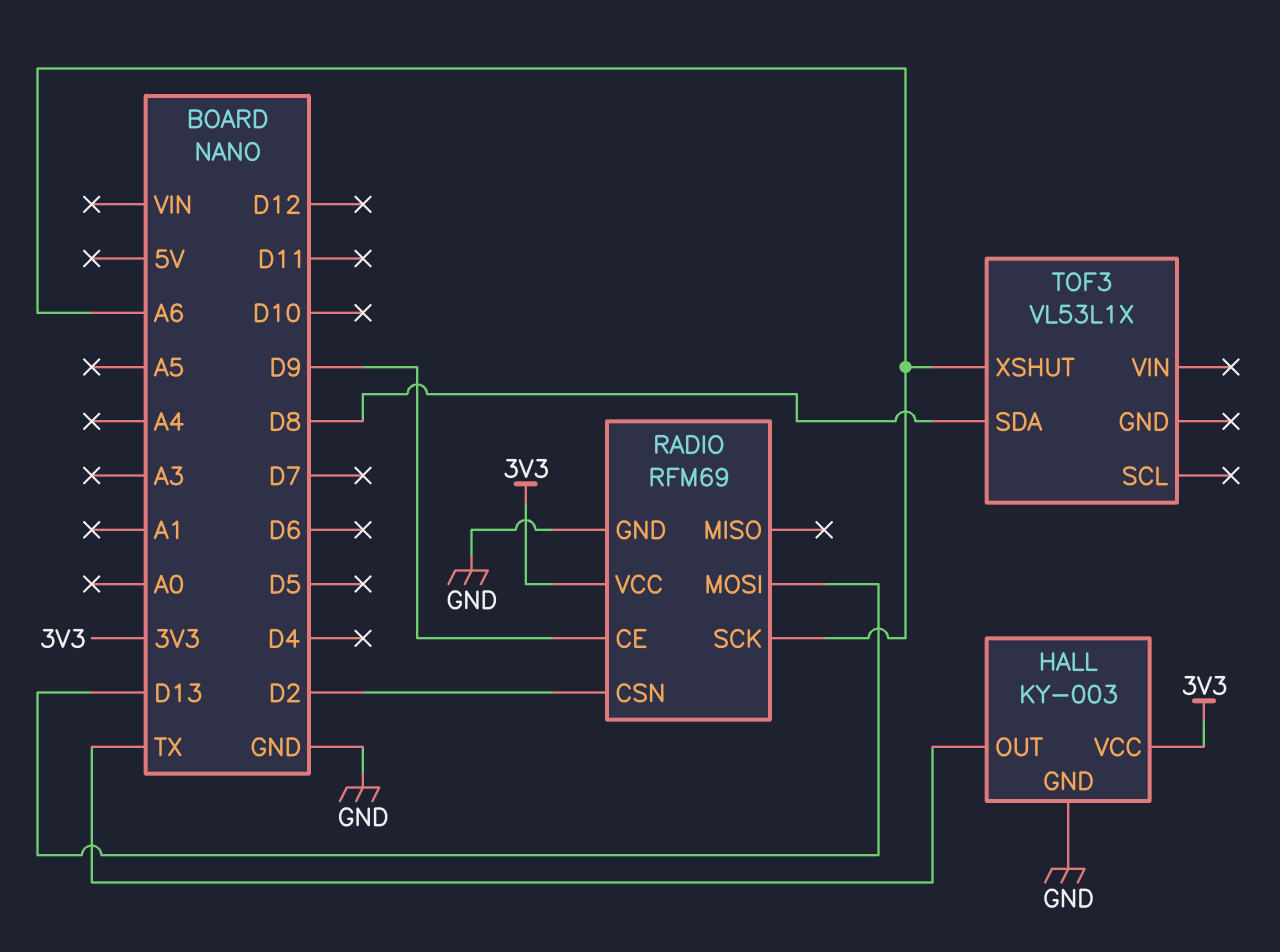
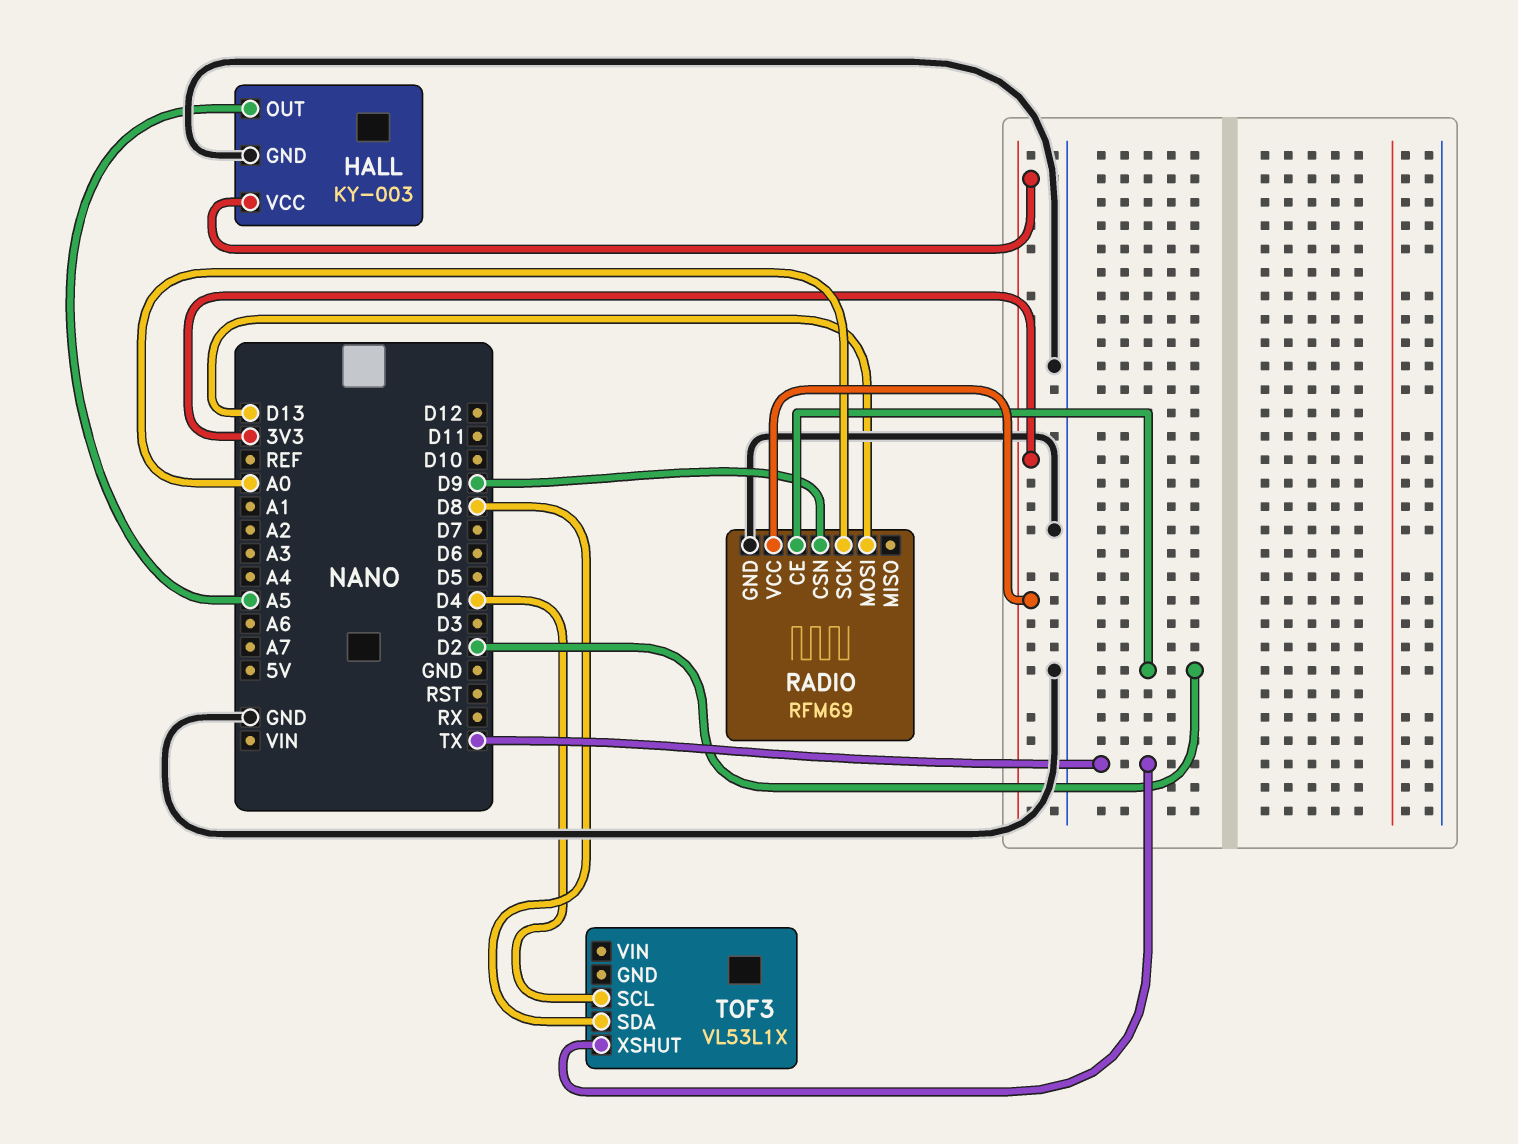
HALL pin OUT: TX -> A5
RADIO pin CE: D9 -> D2
RADIO pin CSN: D2 -> D9
RADIO pin SCK: A6 -> A0
TOF3 pin SCL: none -> D4
TOF3 pin XSHUT: A6 -> TX

